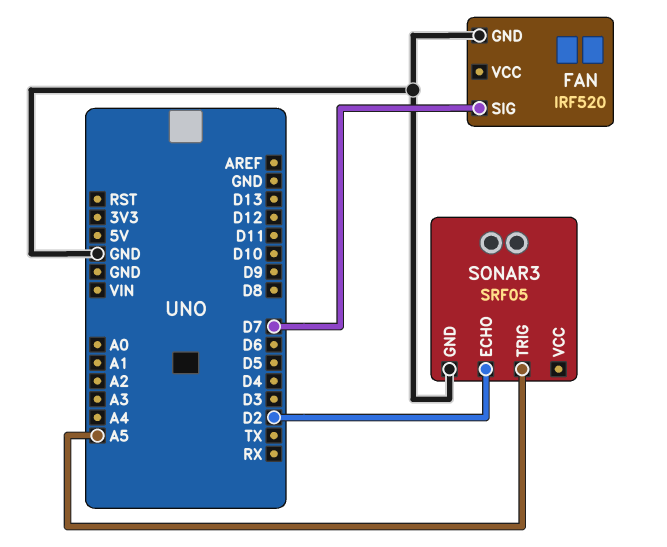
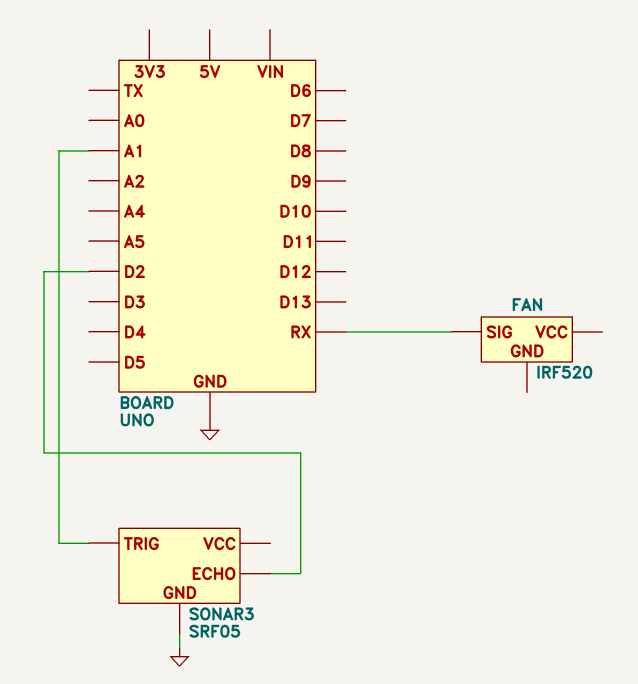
FAN pin GND: GND -> none
FAN pin SIG: D7 -> RX
SONAR3 pin TRIG: A5 -> A1

